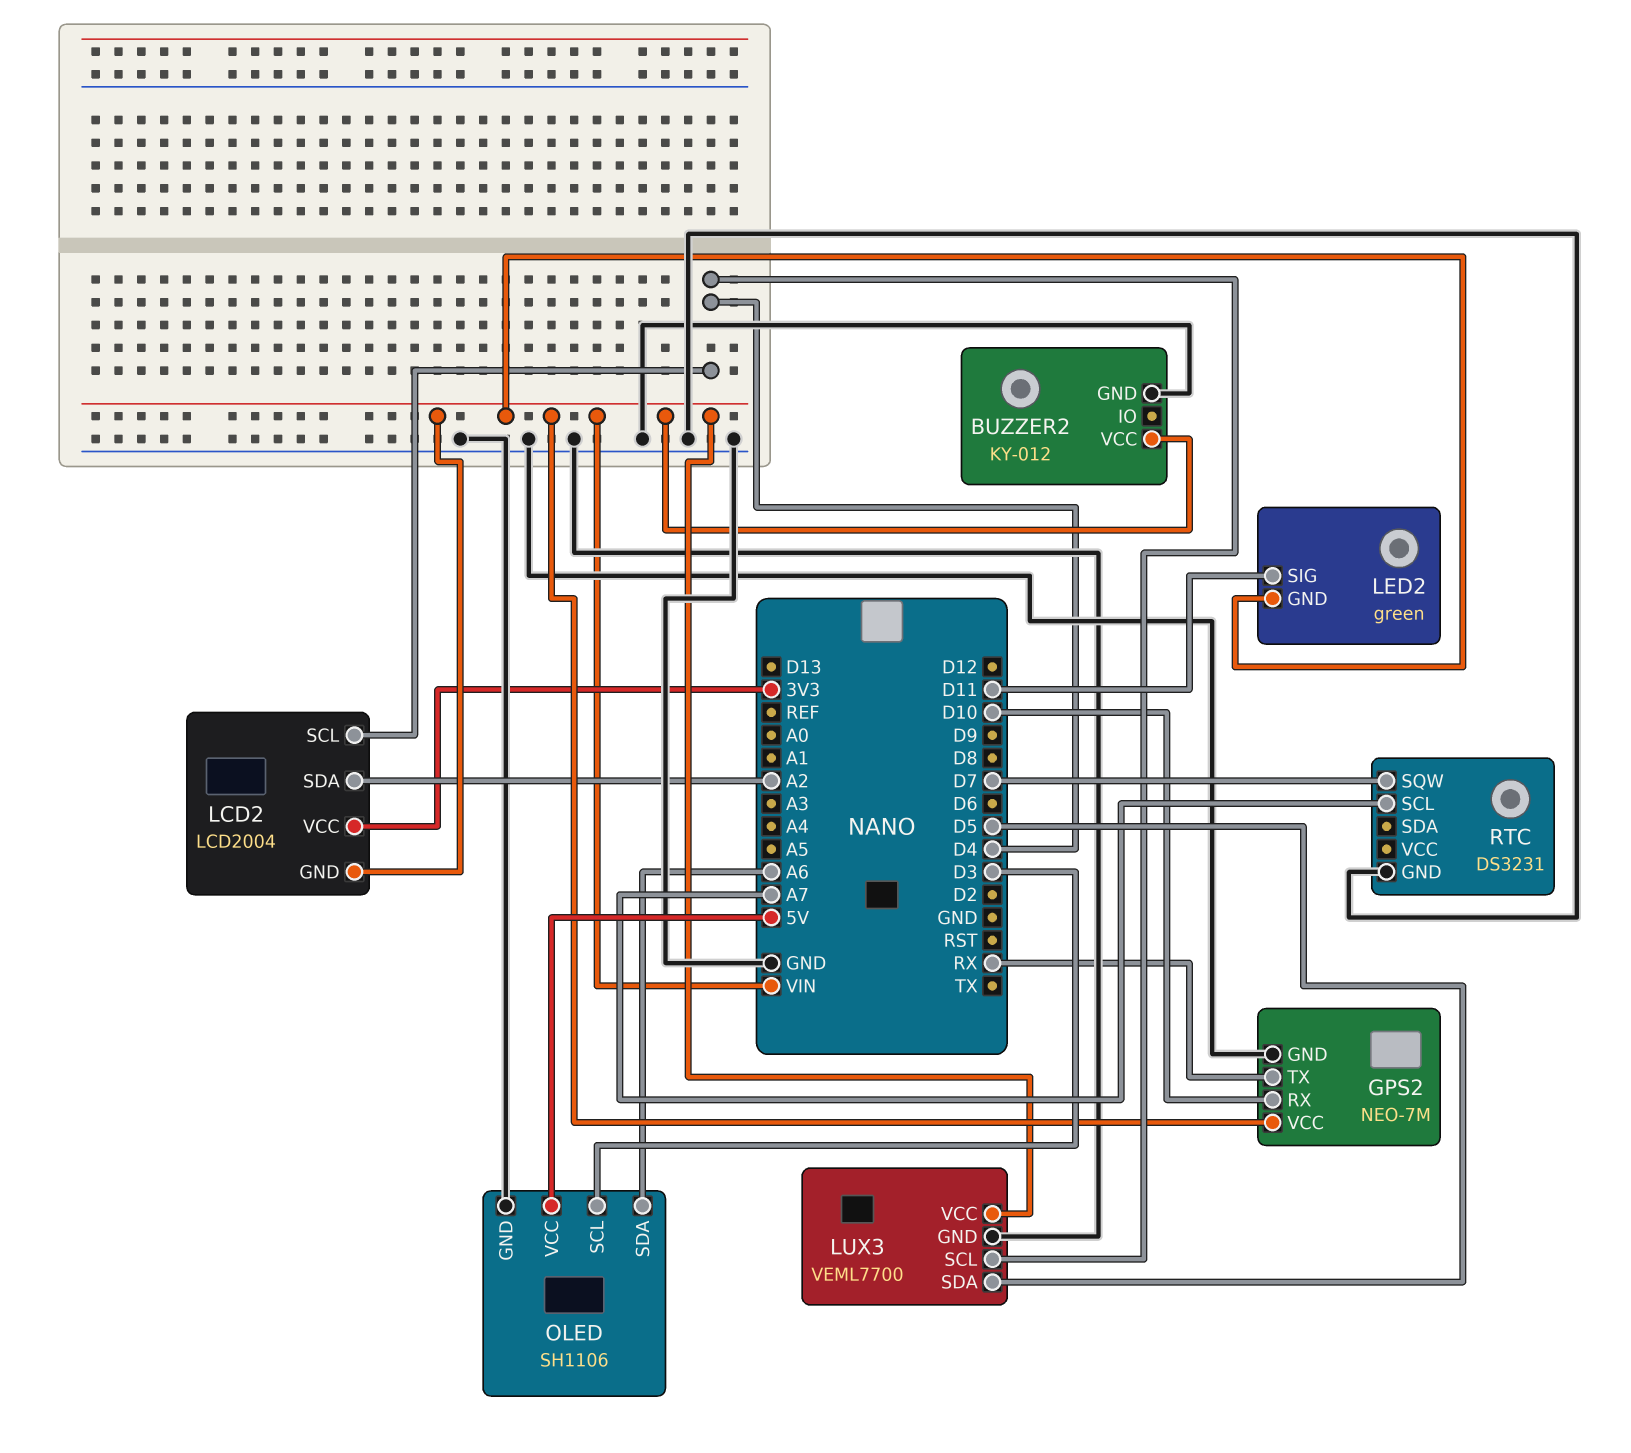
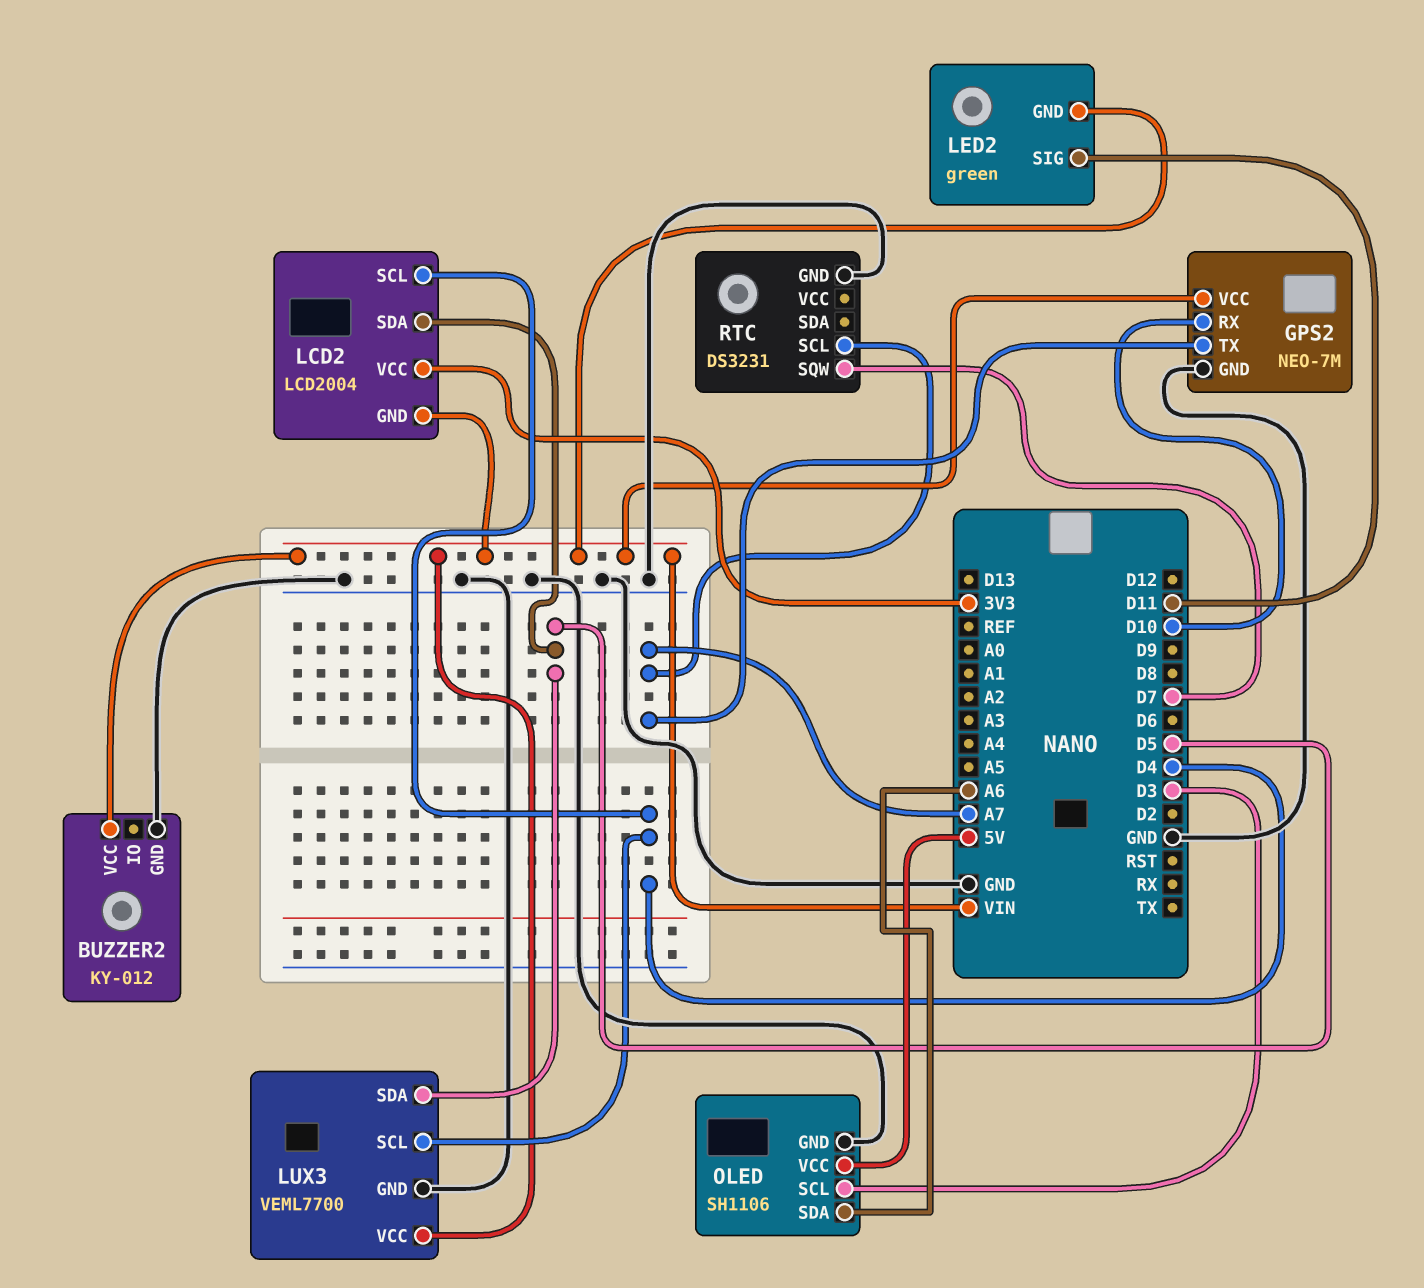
GPS2 pin TX: RX -> A7
LCD2 pin SDA: A2 -> D5

